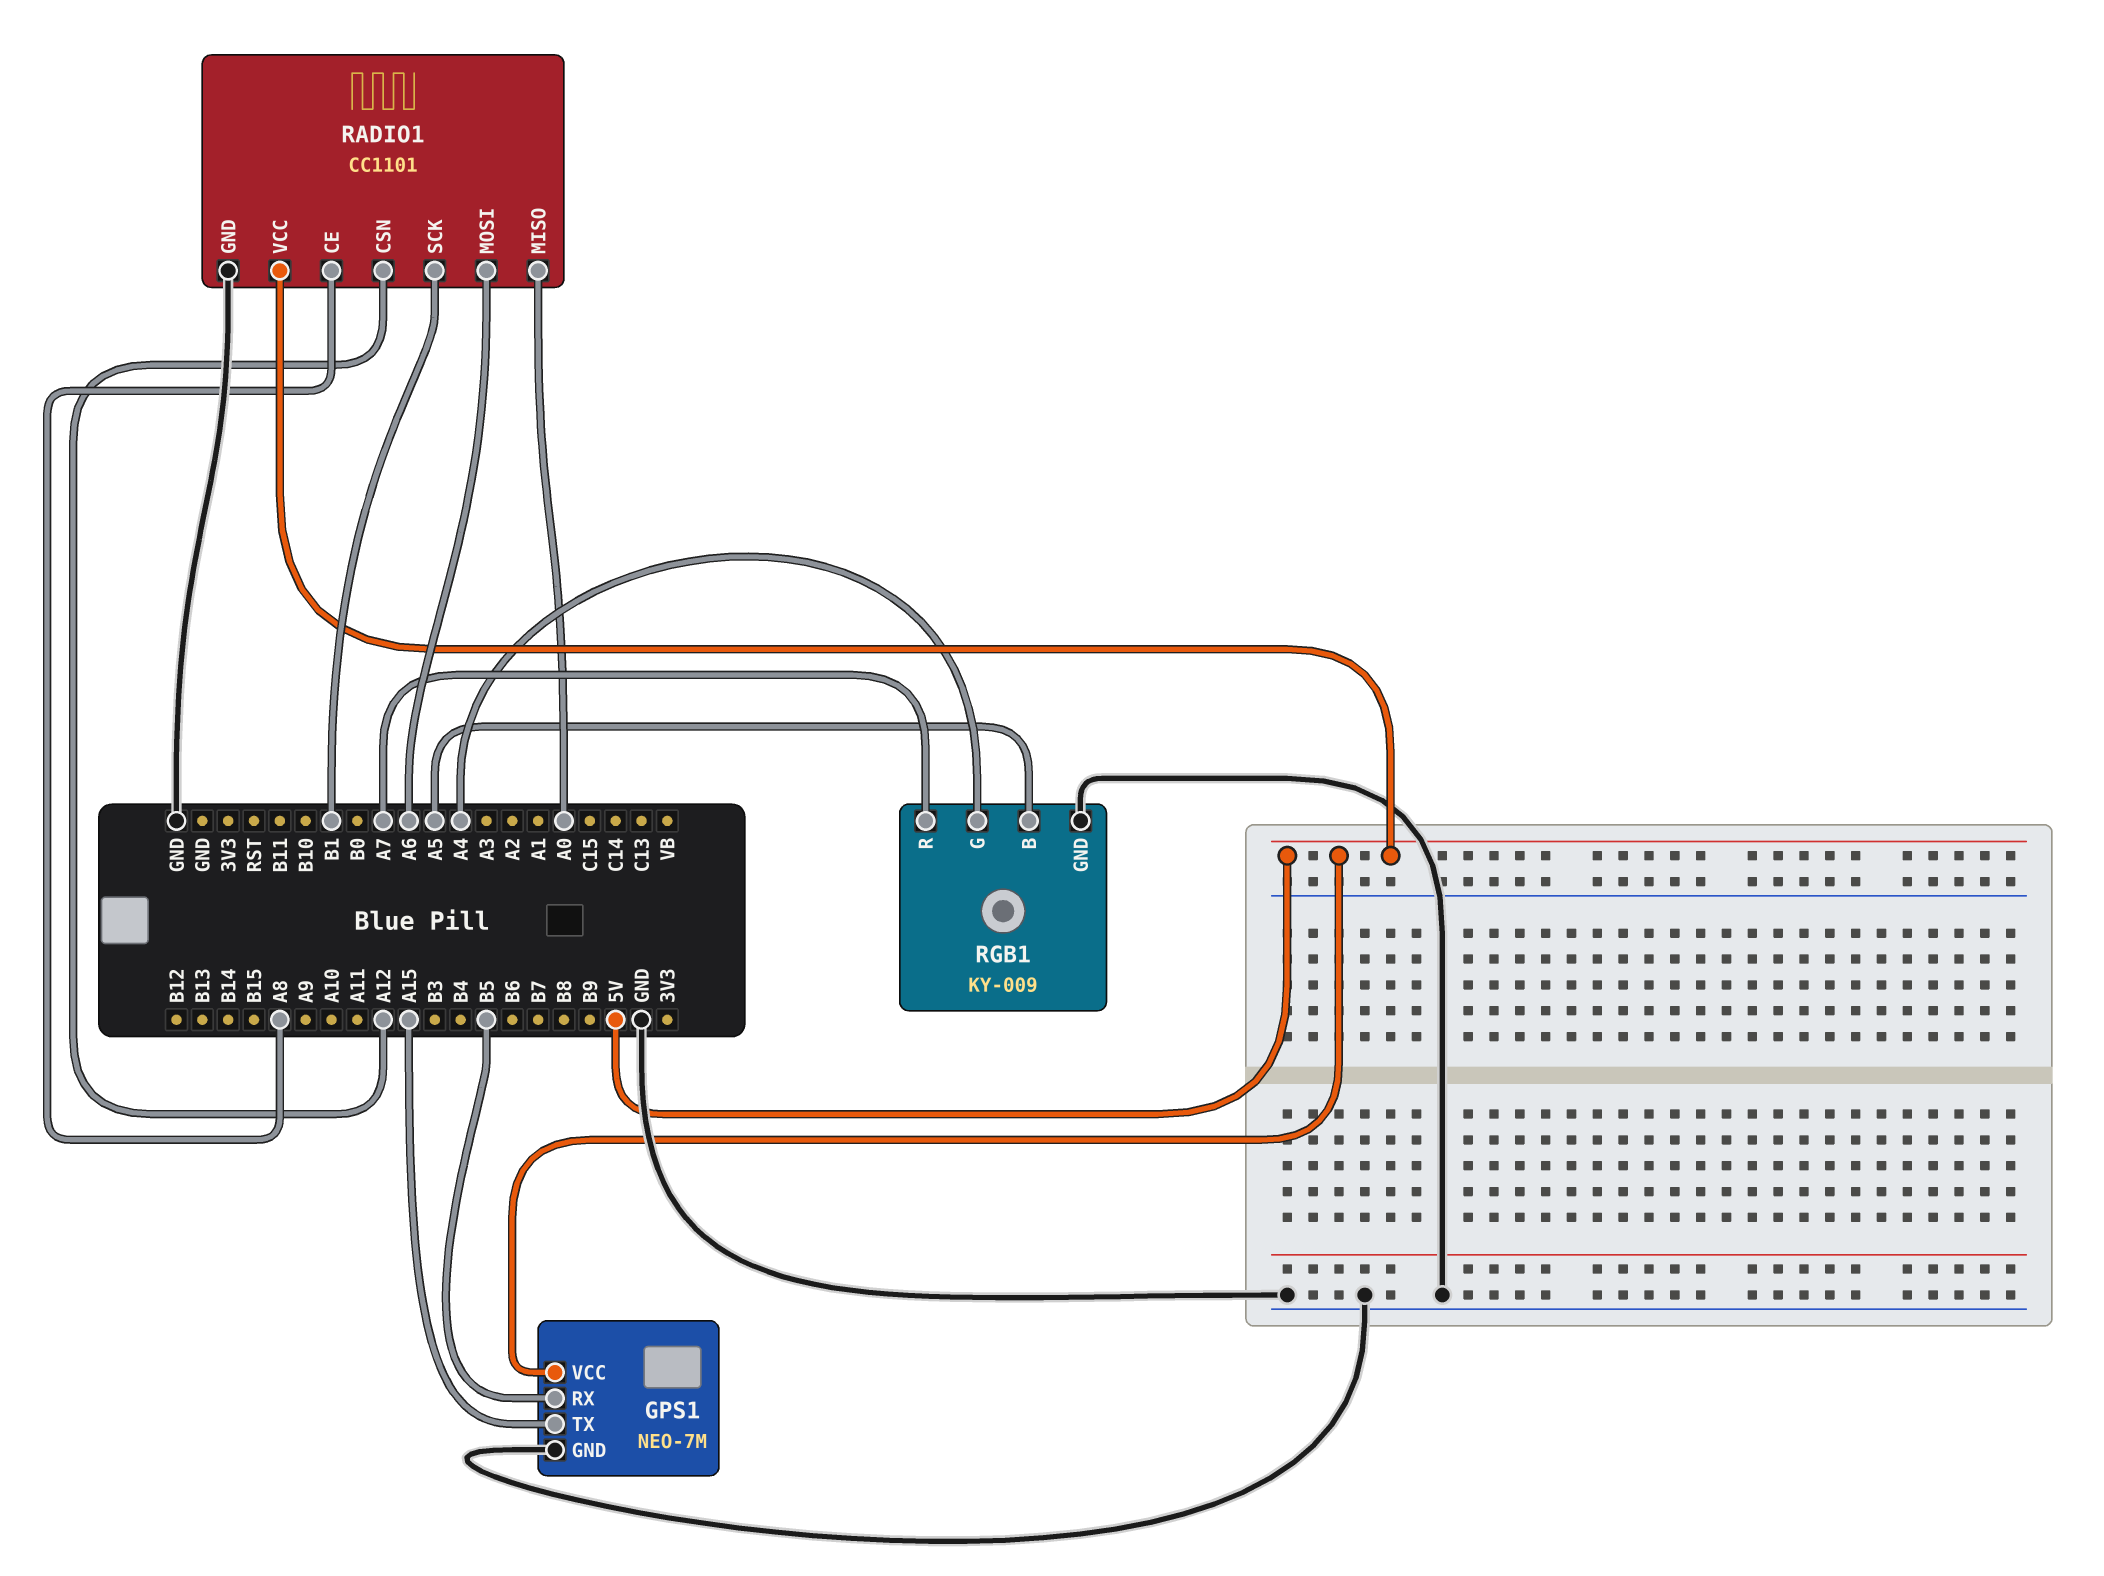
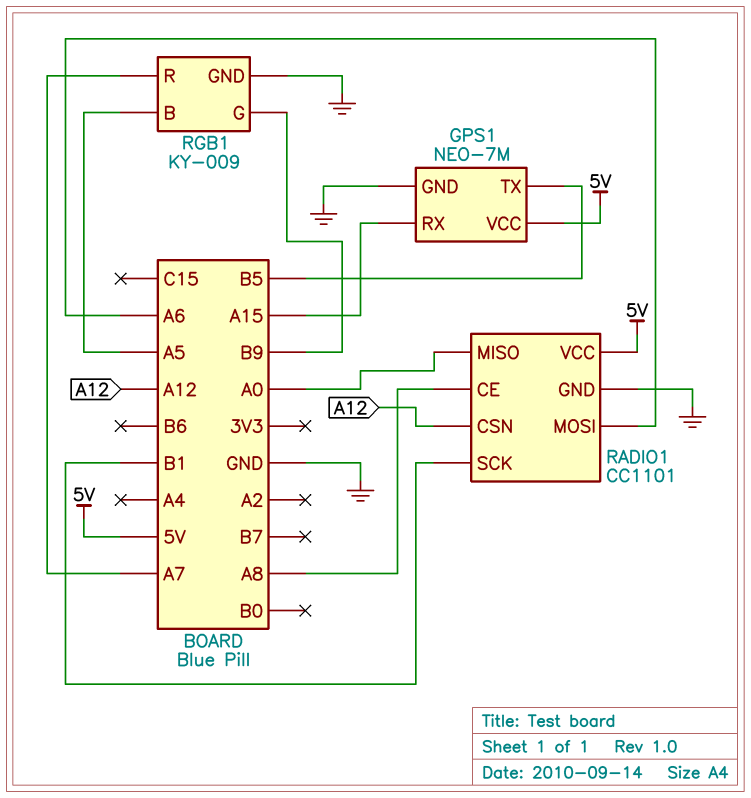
GPS1 pin RX: B5 -> A15
GPS1 pin TX: A15 -> B5
RGB1 pin G: A4 -> B9

